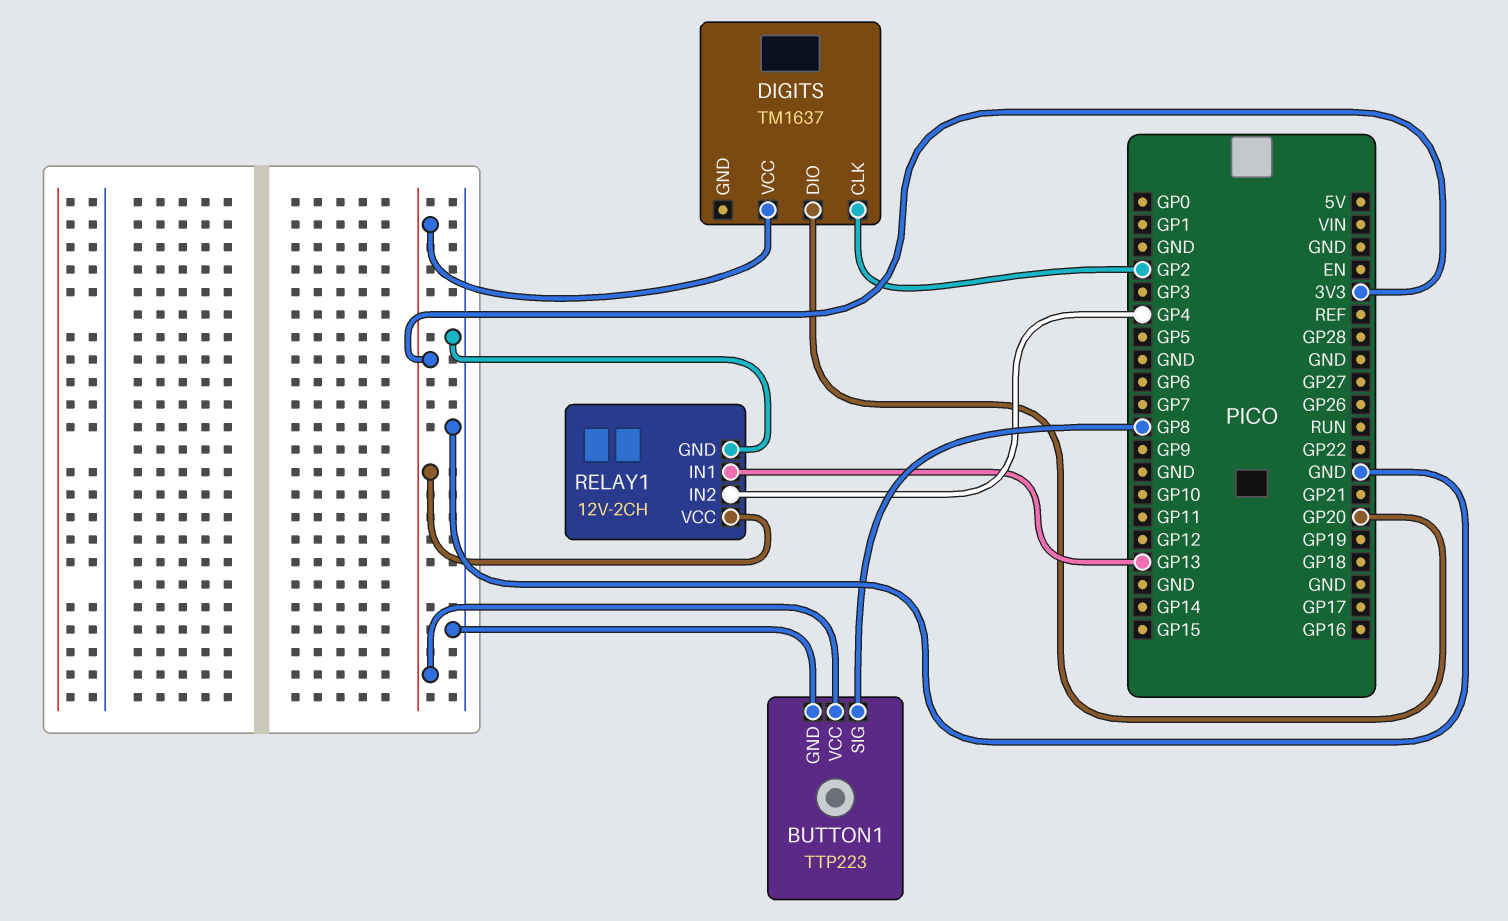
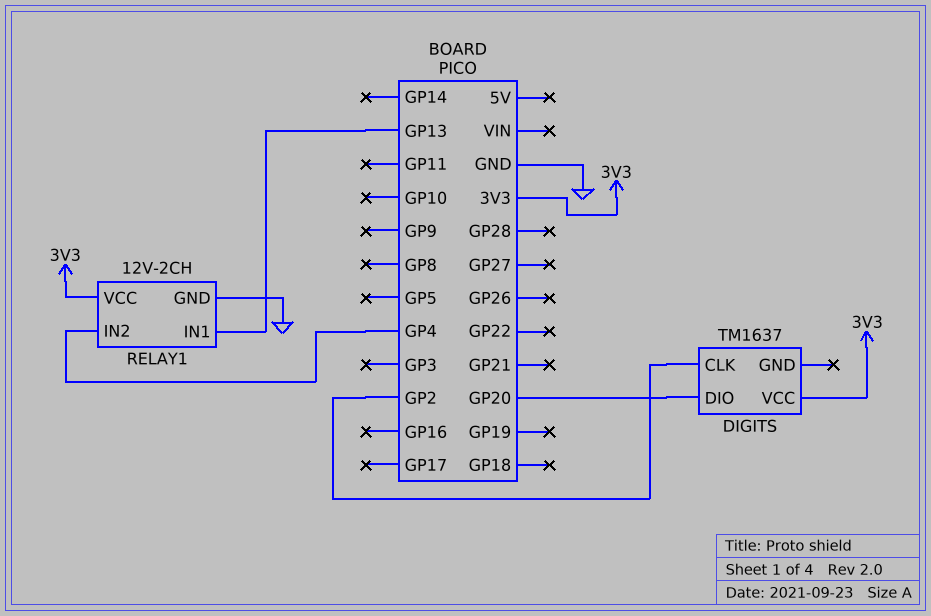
BUTTON1: TTP223 -> none
BUTTON1 pin GND: GND -> none
BUTTON1 pin SIG: GP8 -> none
BUTTON1 pin VCC: 3V3 -> none

